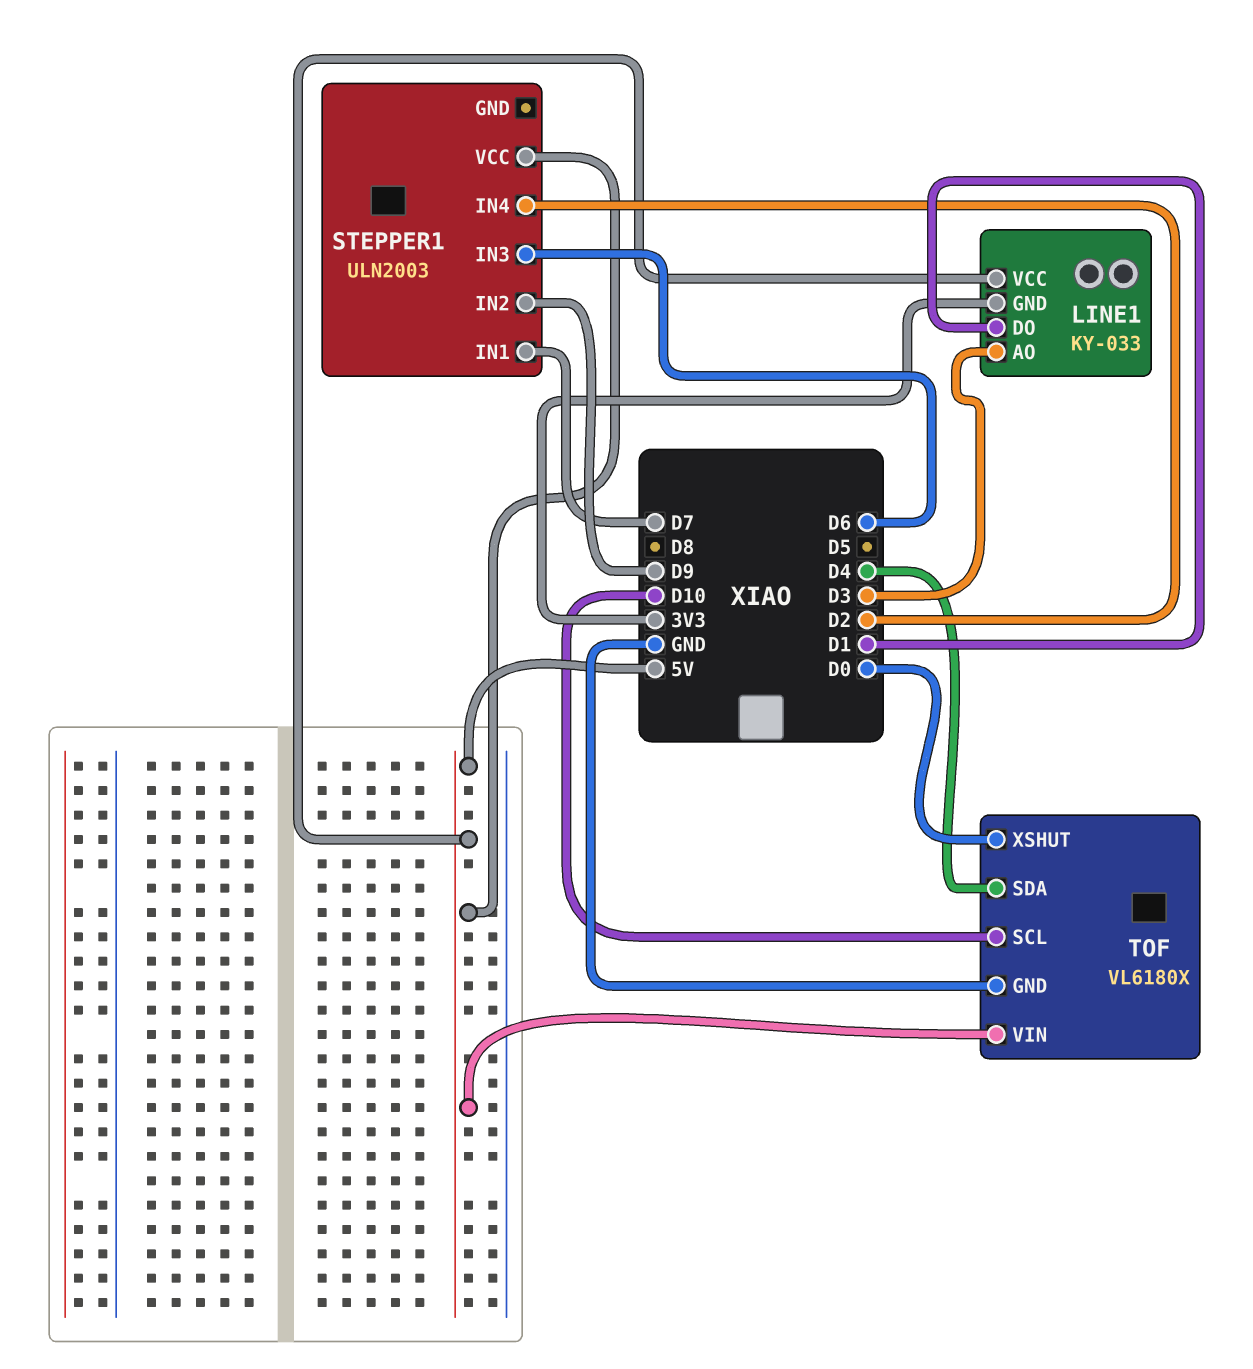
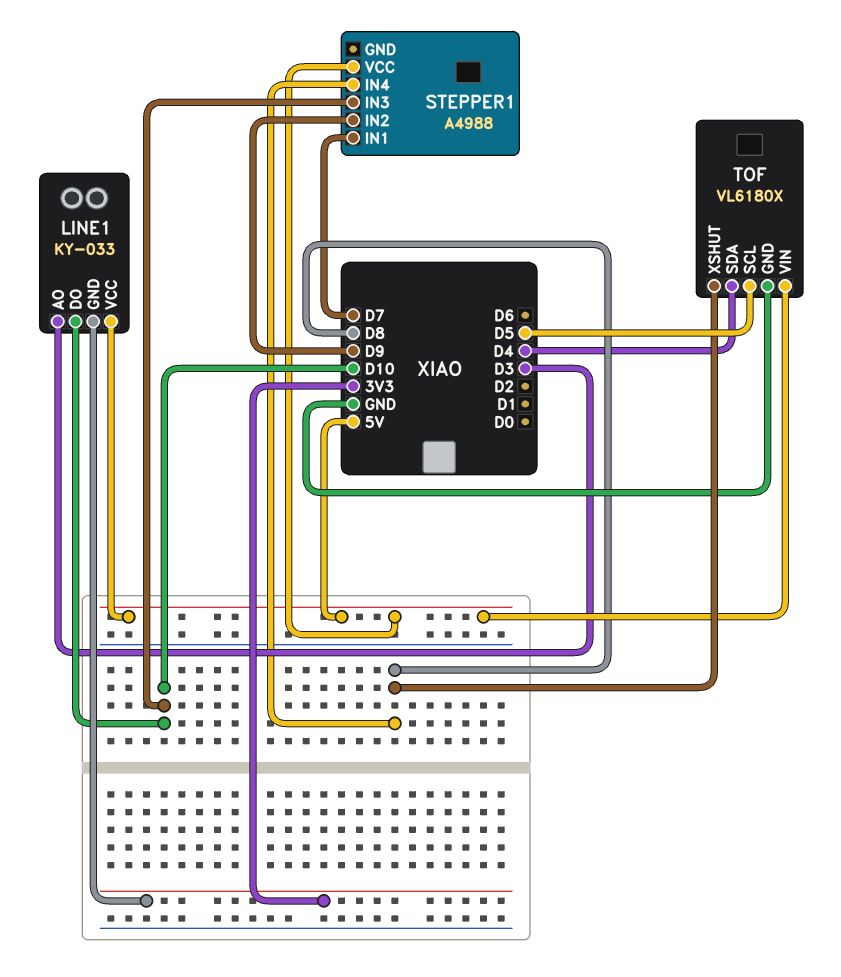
LINE1 pin DO: D1 -> D10
STEPPER1: ULN2003 -> A4988
STEPPER1 pin IN3: D6 -> D10
STEPPER1 pin IN4: D2 -> D8
TOF pin SCL: D10 -> D5
TOF pin XSHUT: D0 -> D8

